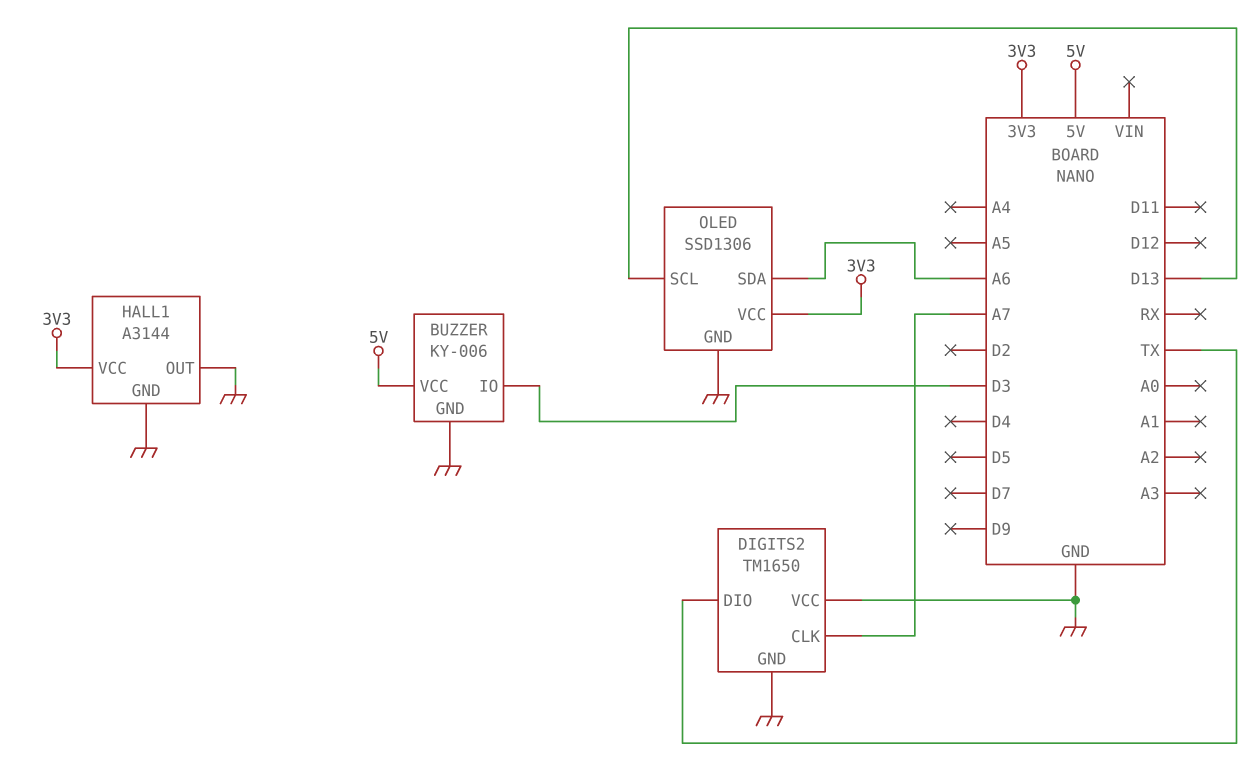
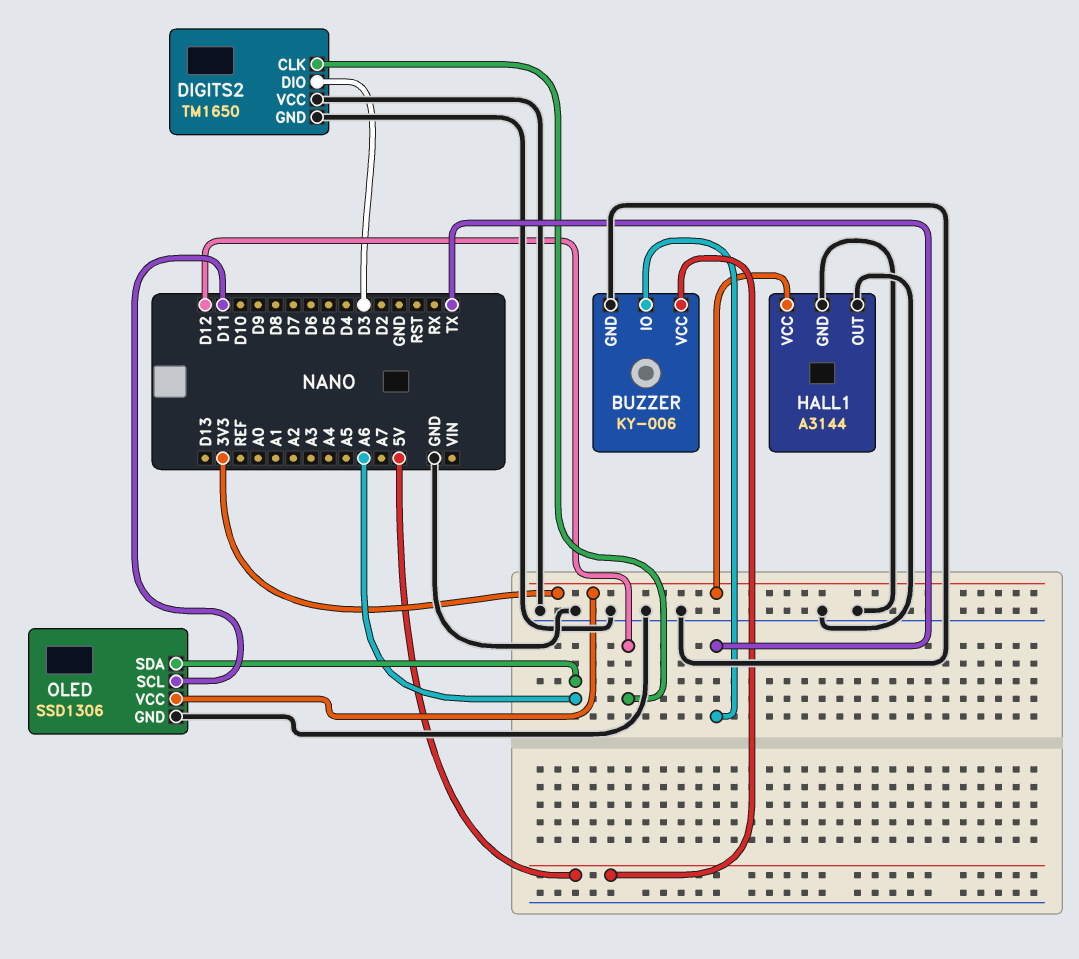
BUZZER pin IO: D3 -> TX
DIGITS2 pin CLK: A7 -> D12
DIGITS2 pin DIO: TX -> D3
OLED pin SCL: D13 -> D11

